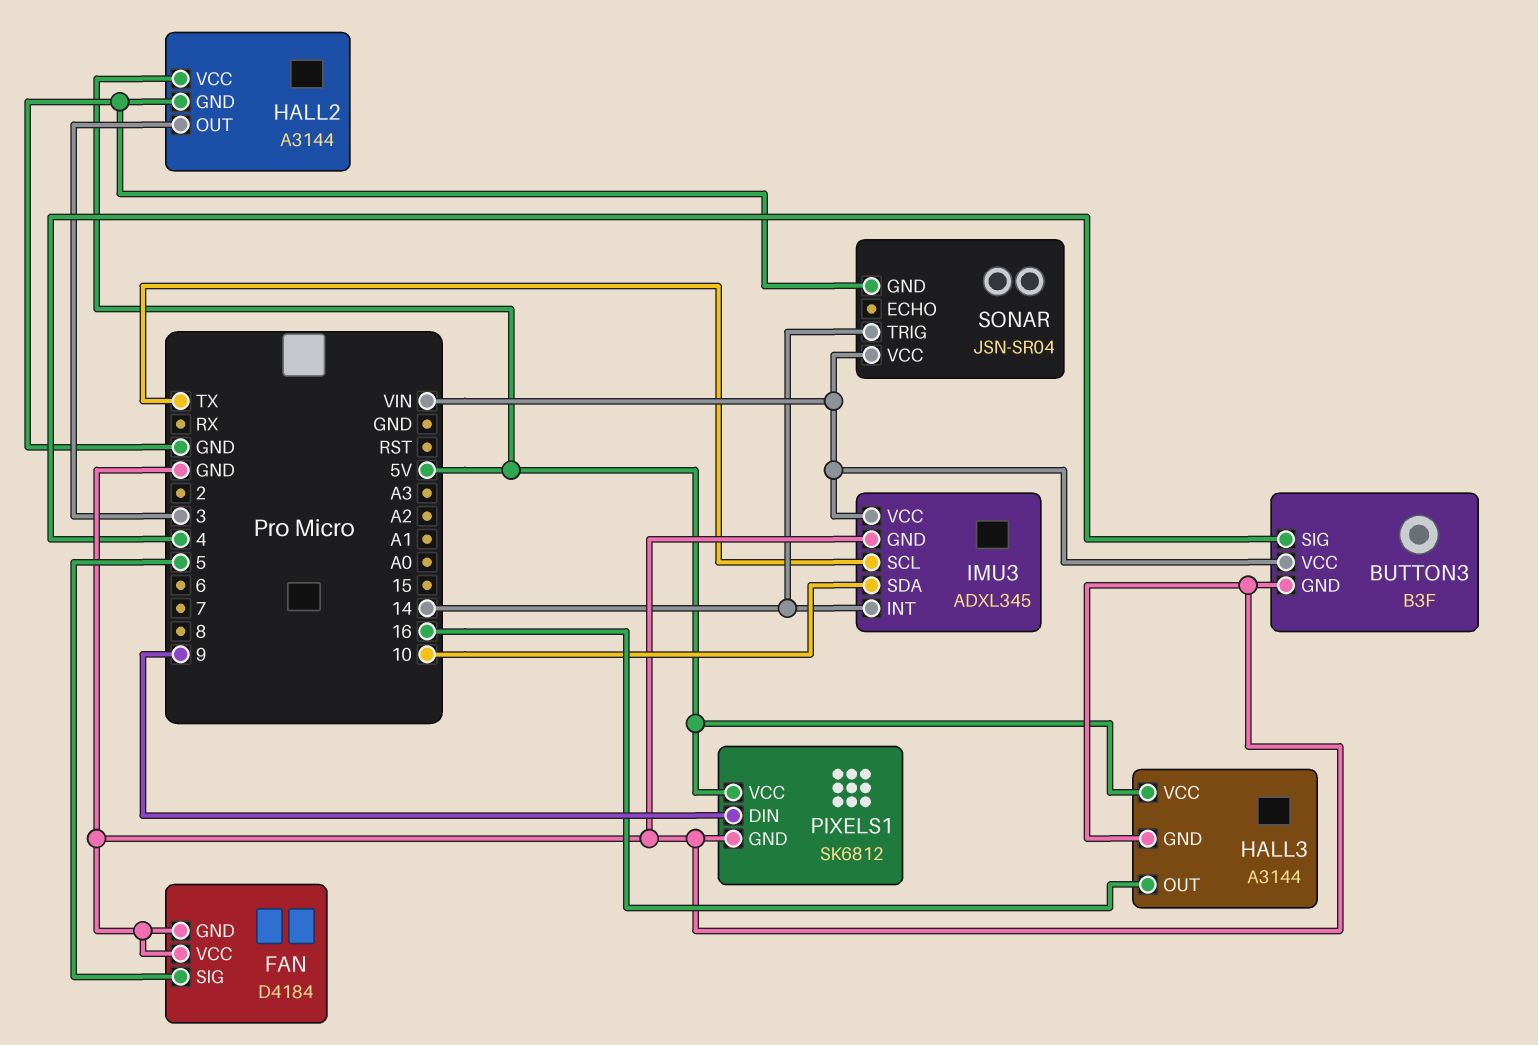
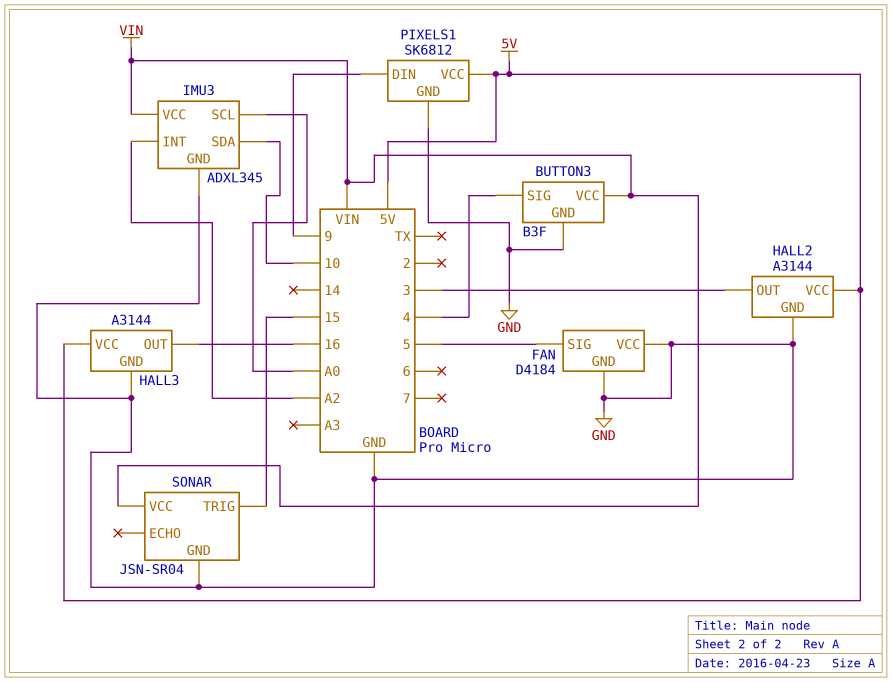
IMU3 pin INT: 14 -> A2
IMU3 pin SCL: TX -> A0
SONAR pin TRIG: 14 -> 15

